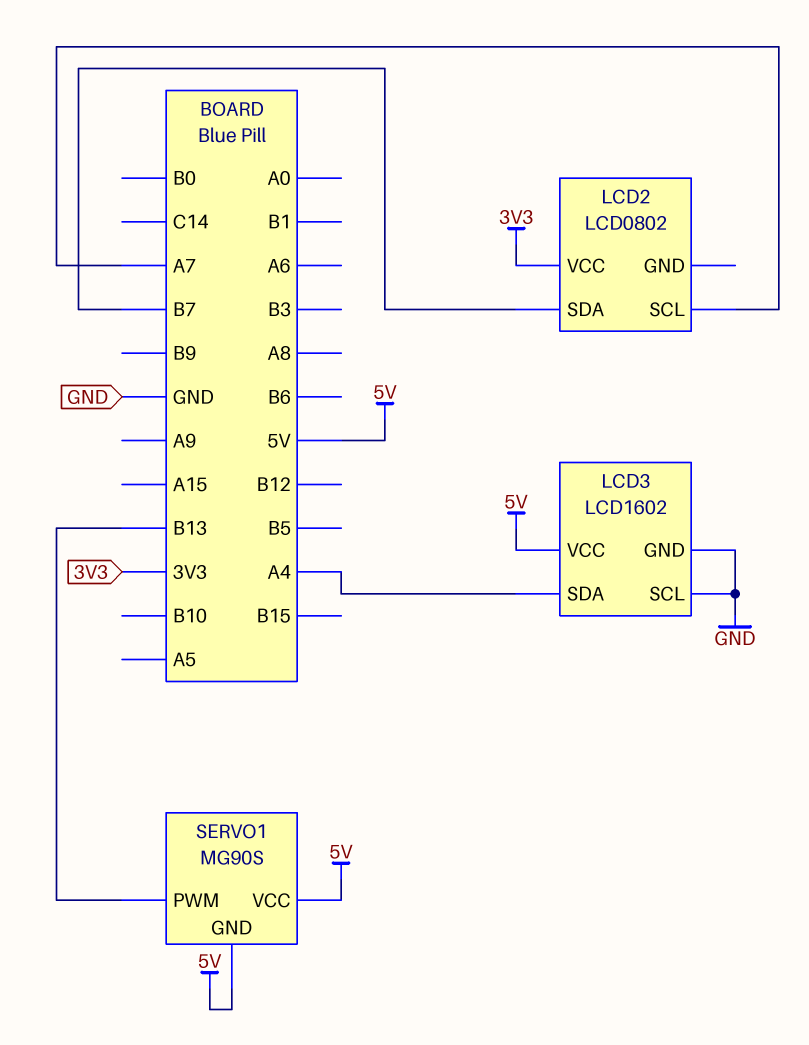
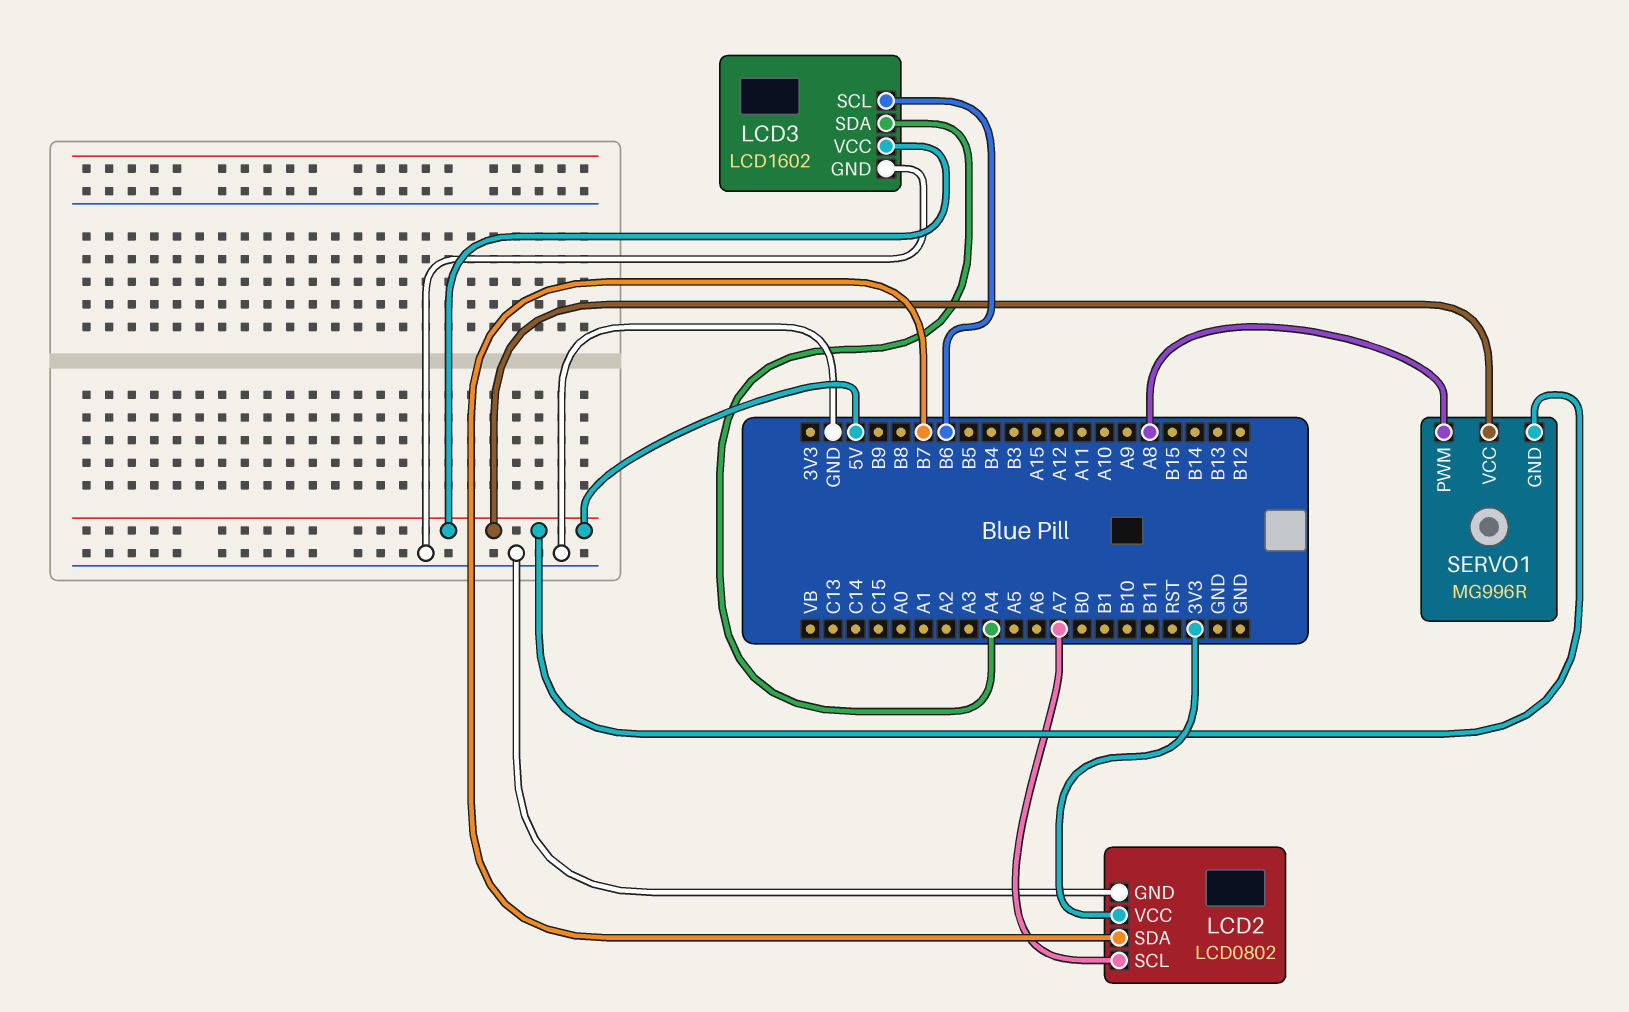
LCD2 pin GND: none -> GND
LCD3 pin SCL: GND -> B6
SERVO1: MG90S -> MG996R
SERVO1 pin PWM: B13 -> A8

